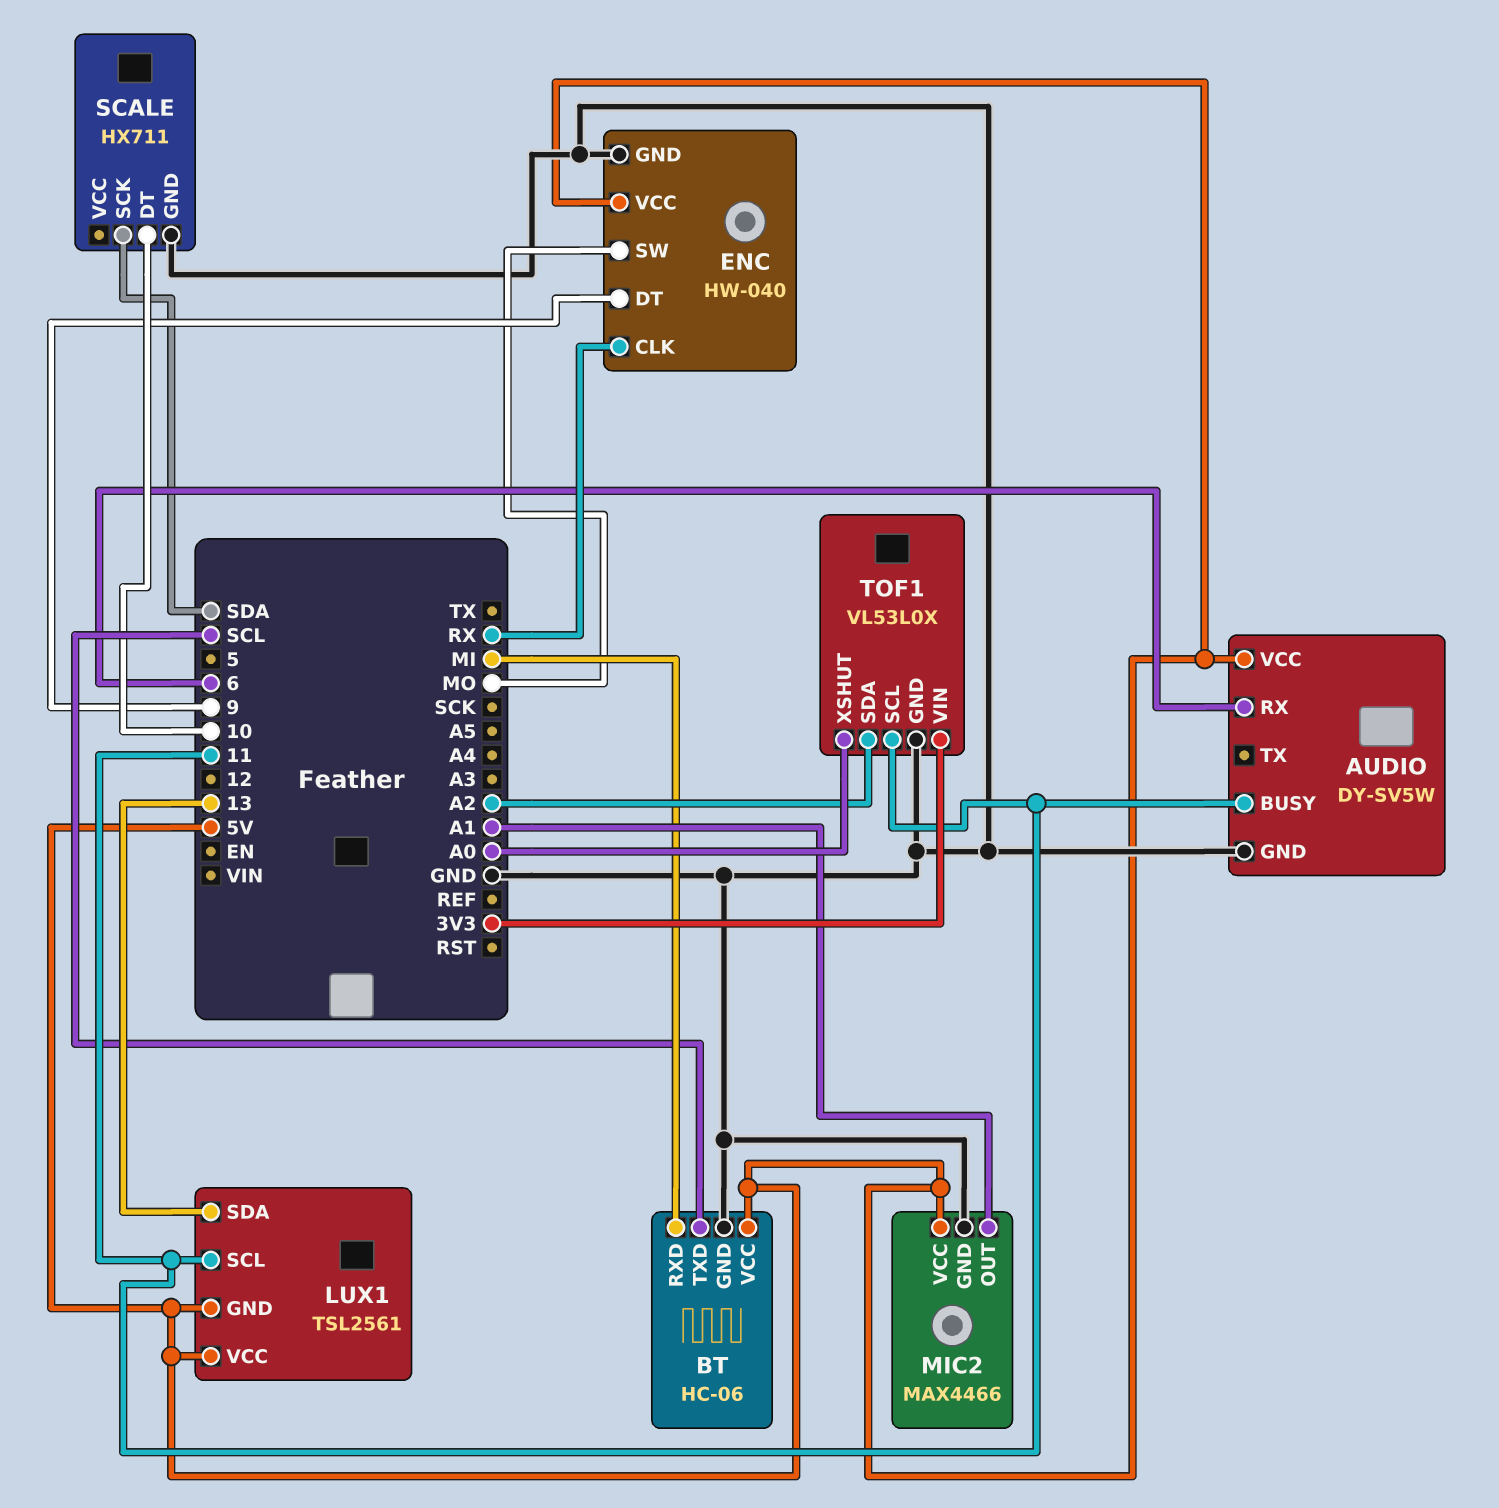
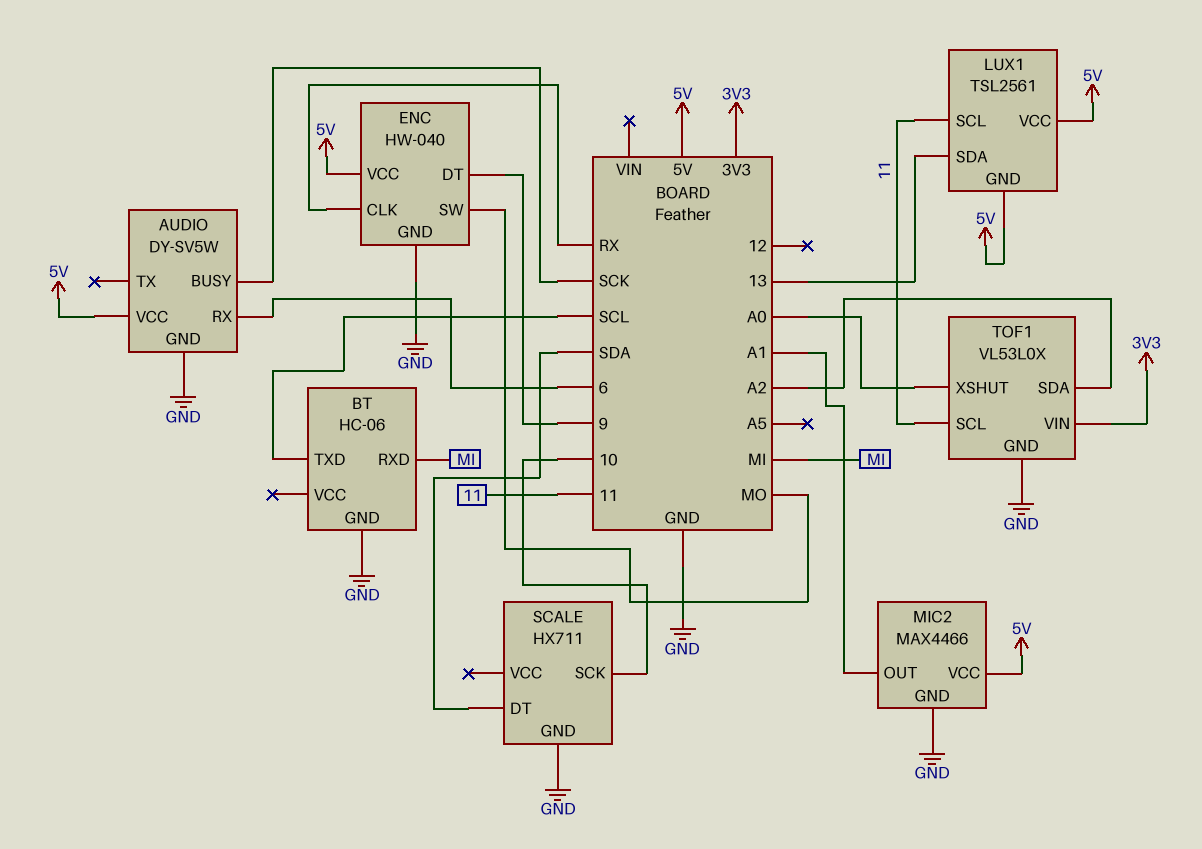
AUDIO pin BUSY: 11 -> SCK
BT pin VCC: 5V -> none
SCALE pin DT: 10 -> SDA
SCALE pin SCK: SDA -> 10

